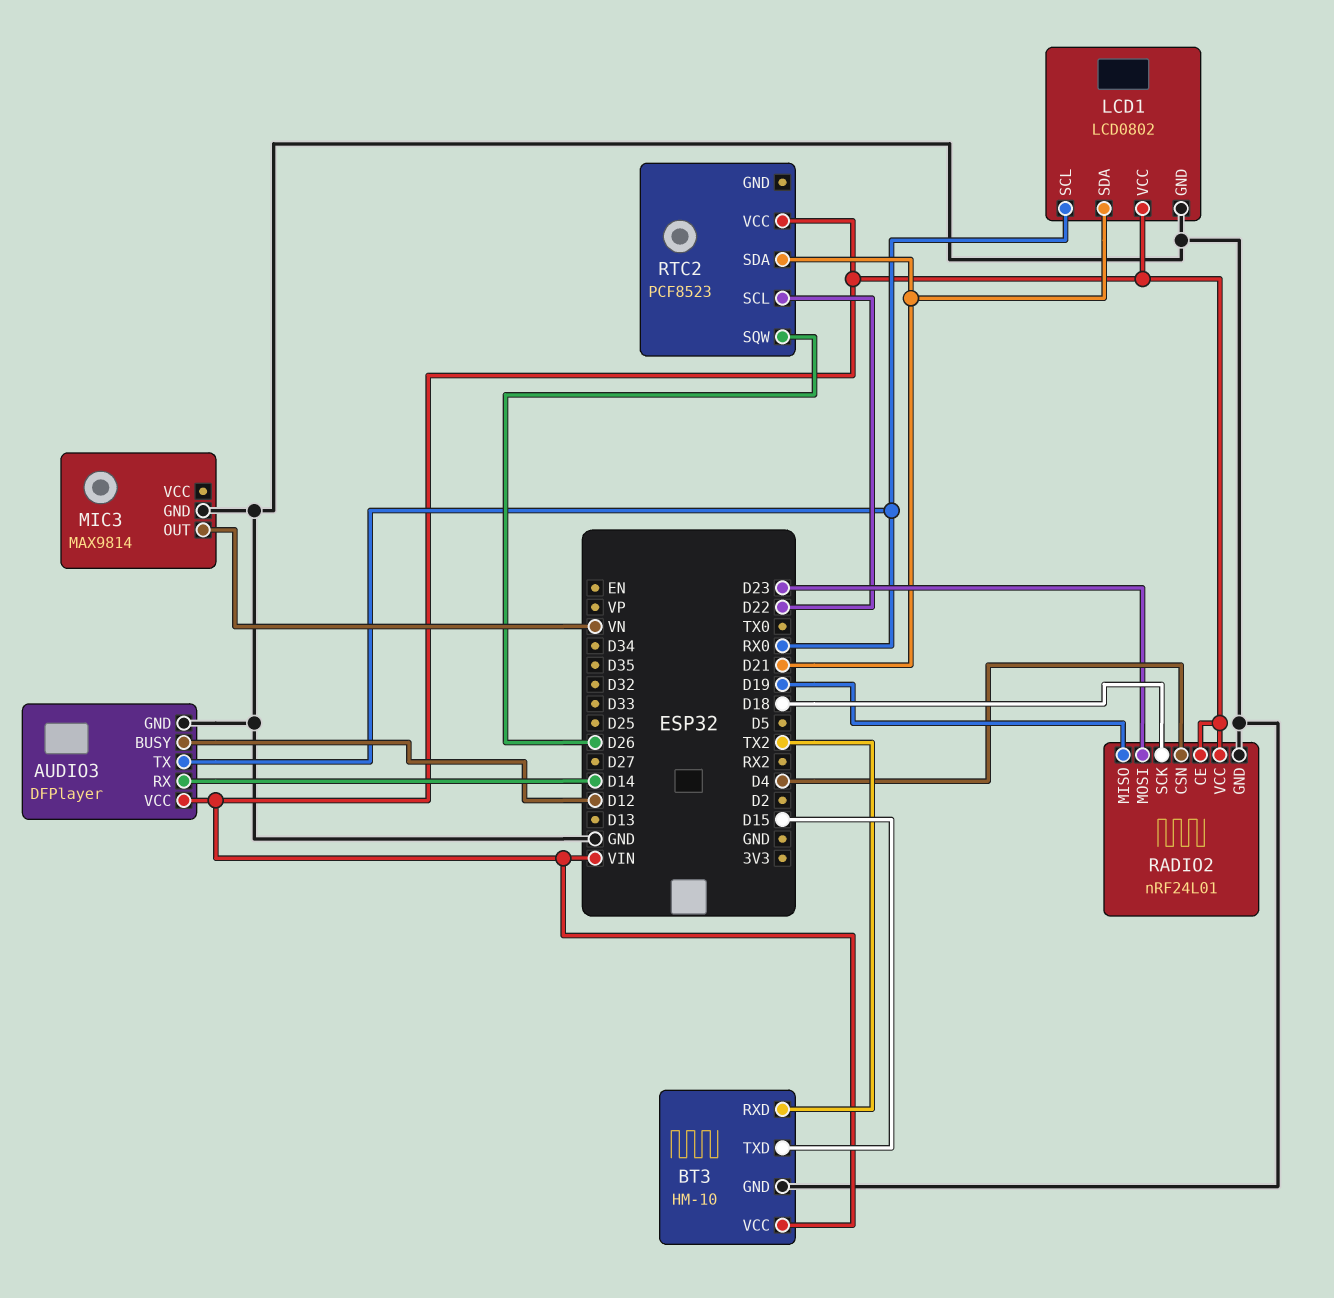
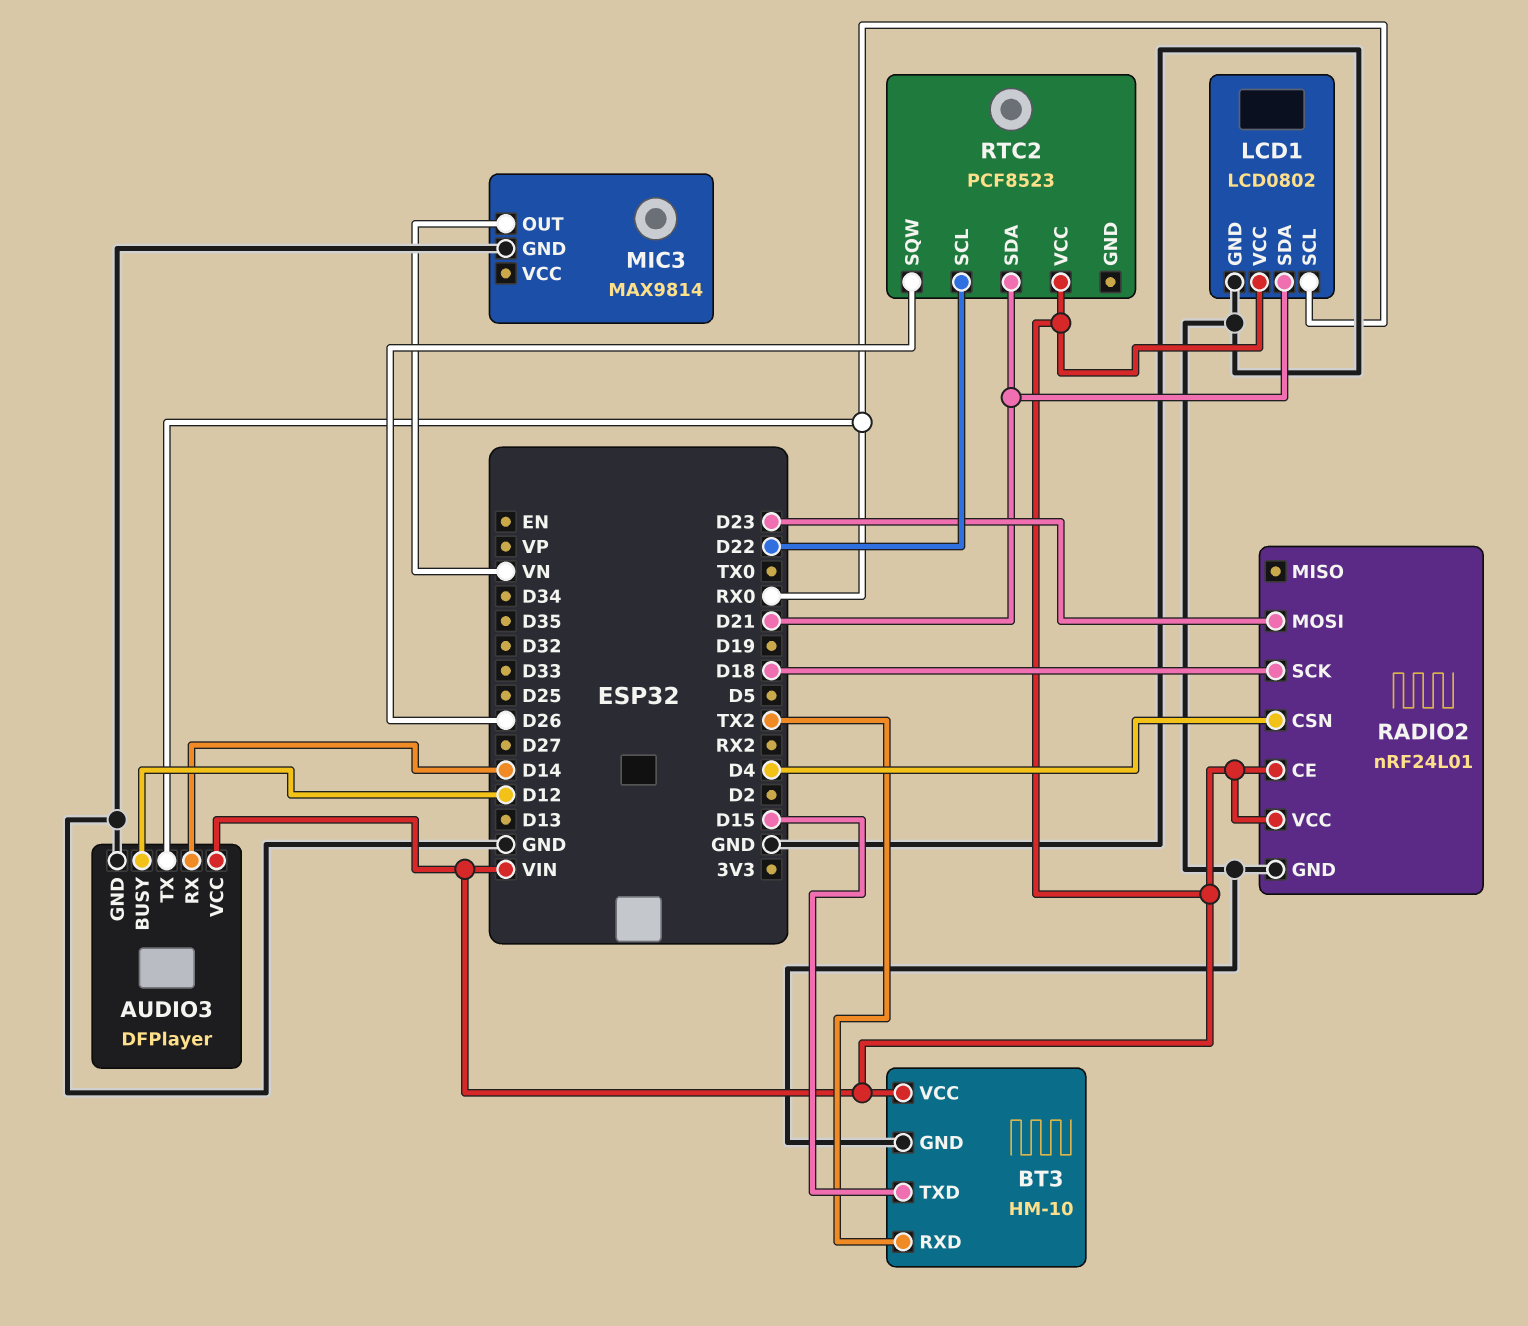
RADIO2 pin MISO: D19 -> none

